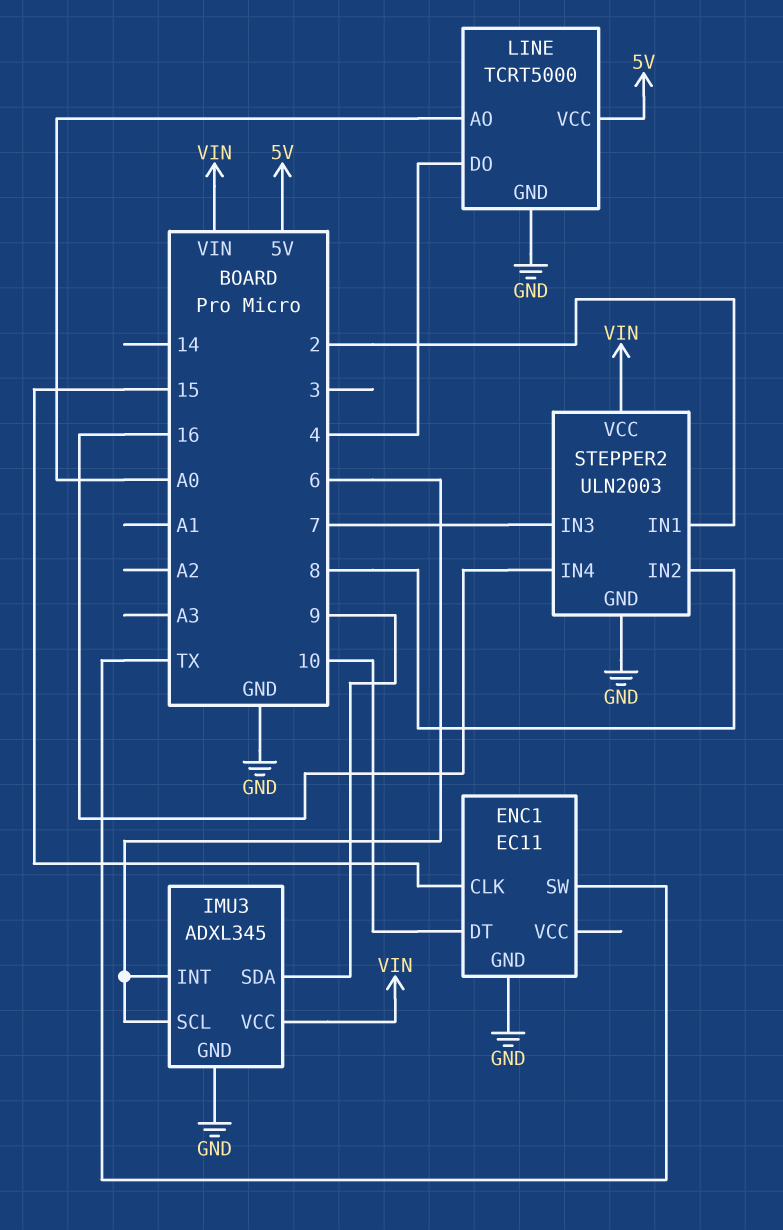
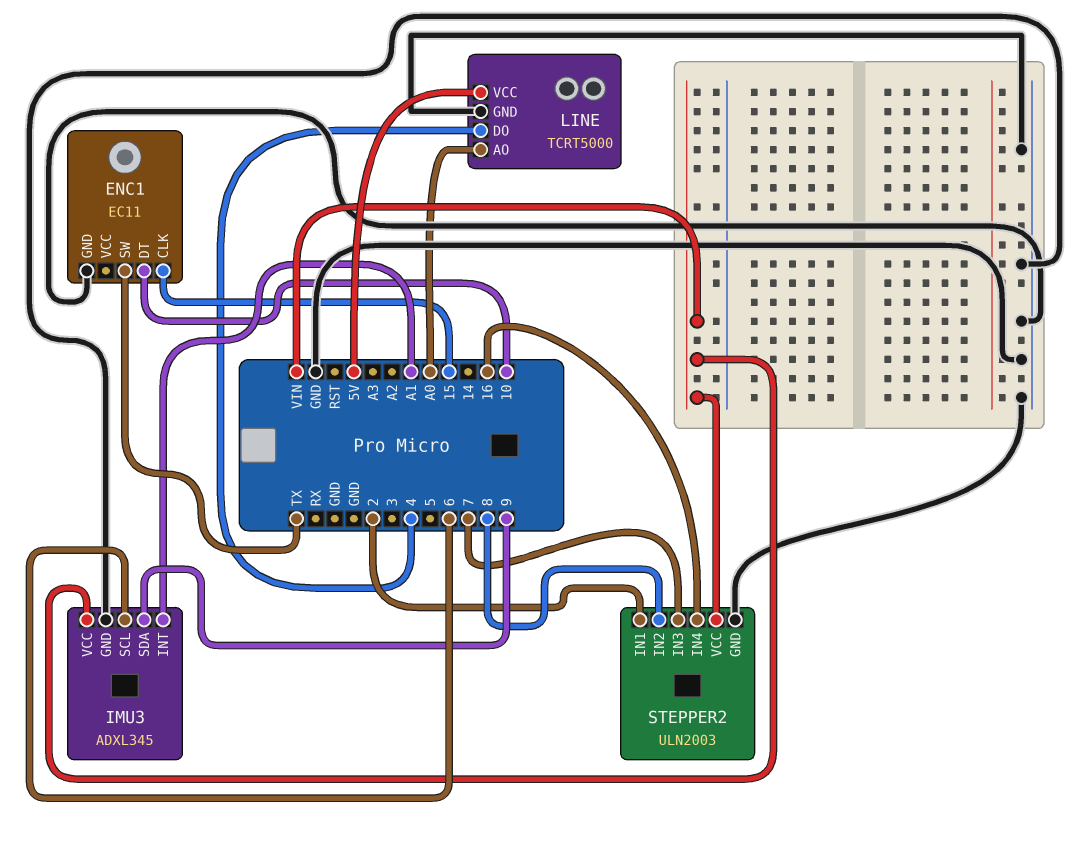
IMU3 pin INT: 6 -> A1

